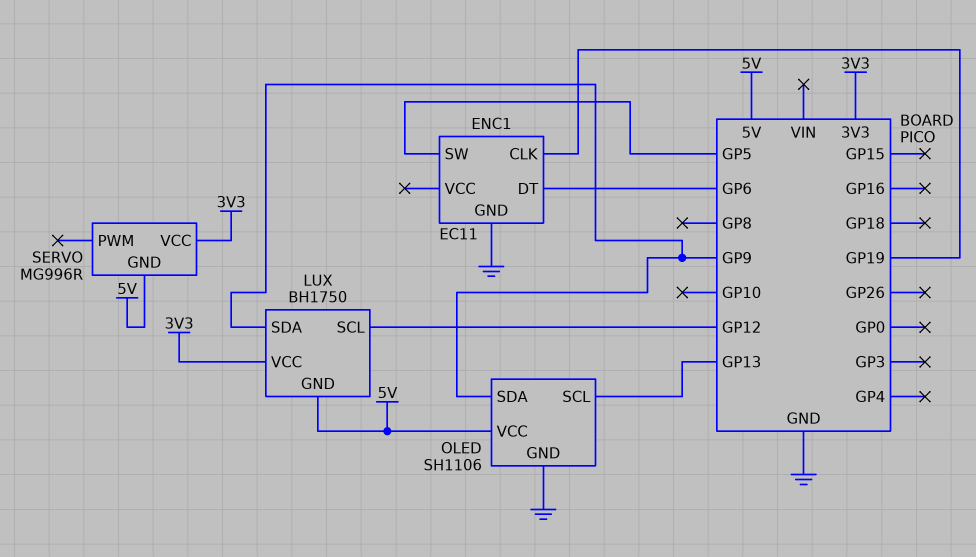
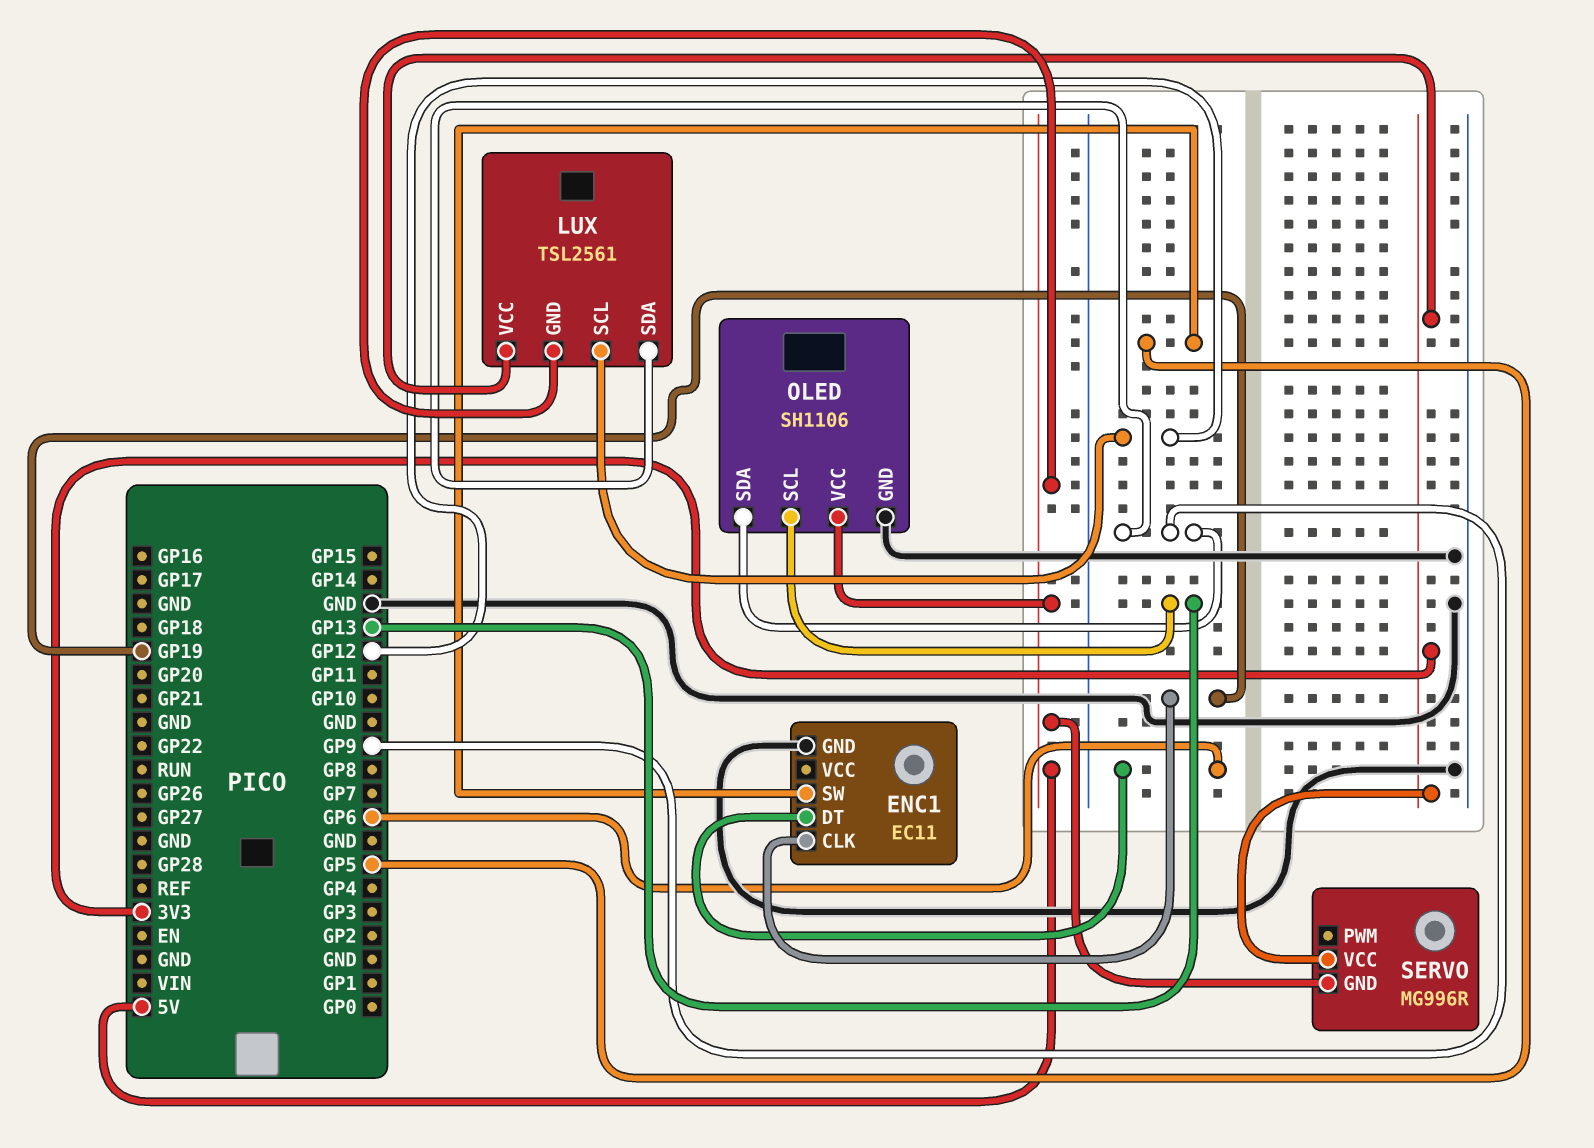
LUX: BH1750 -> TSL2561

